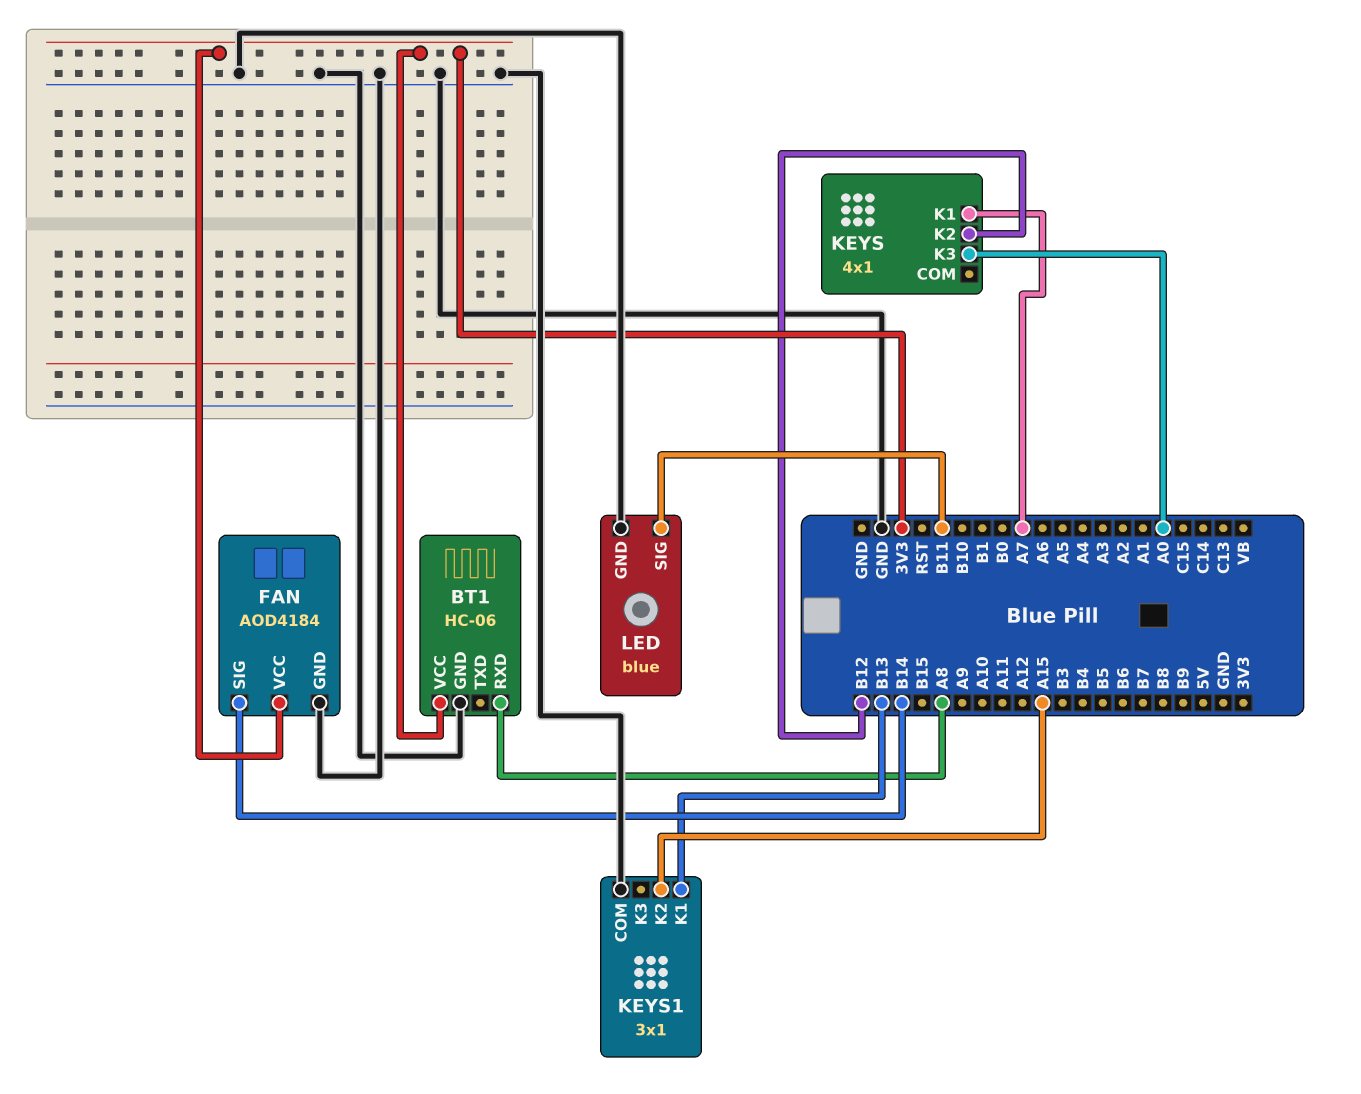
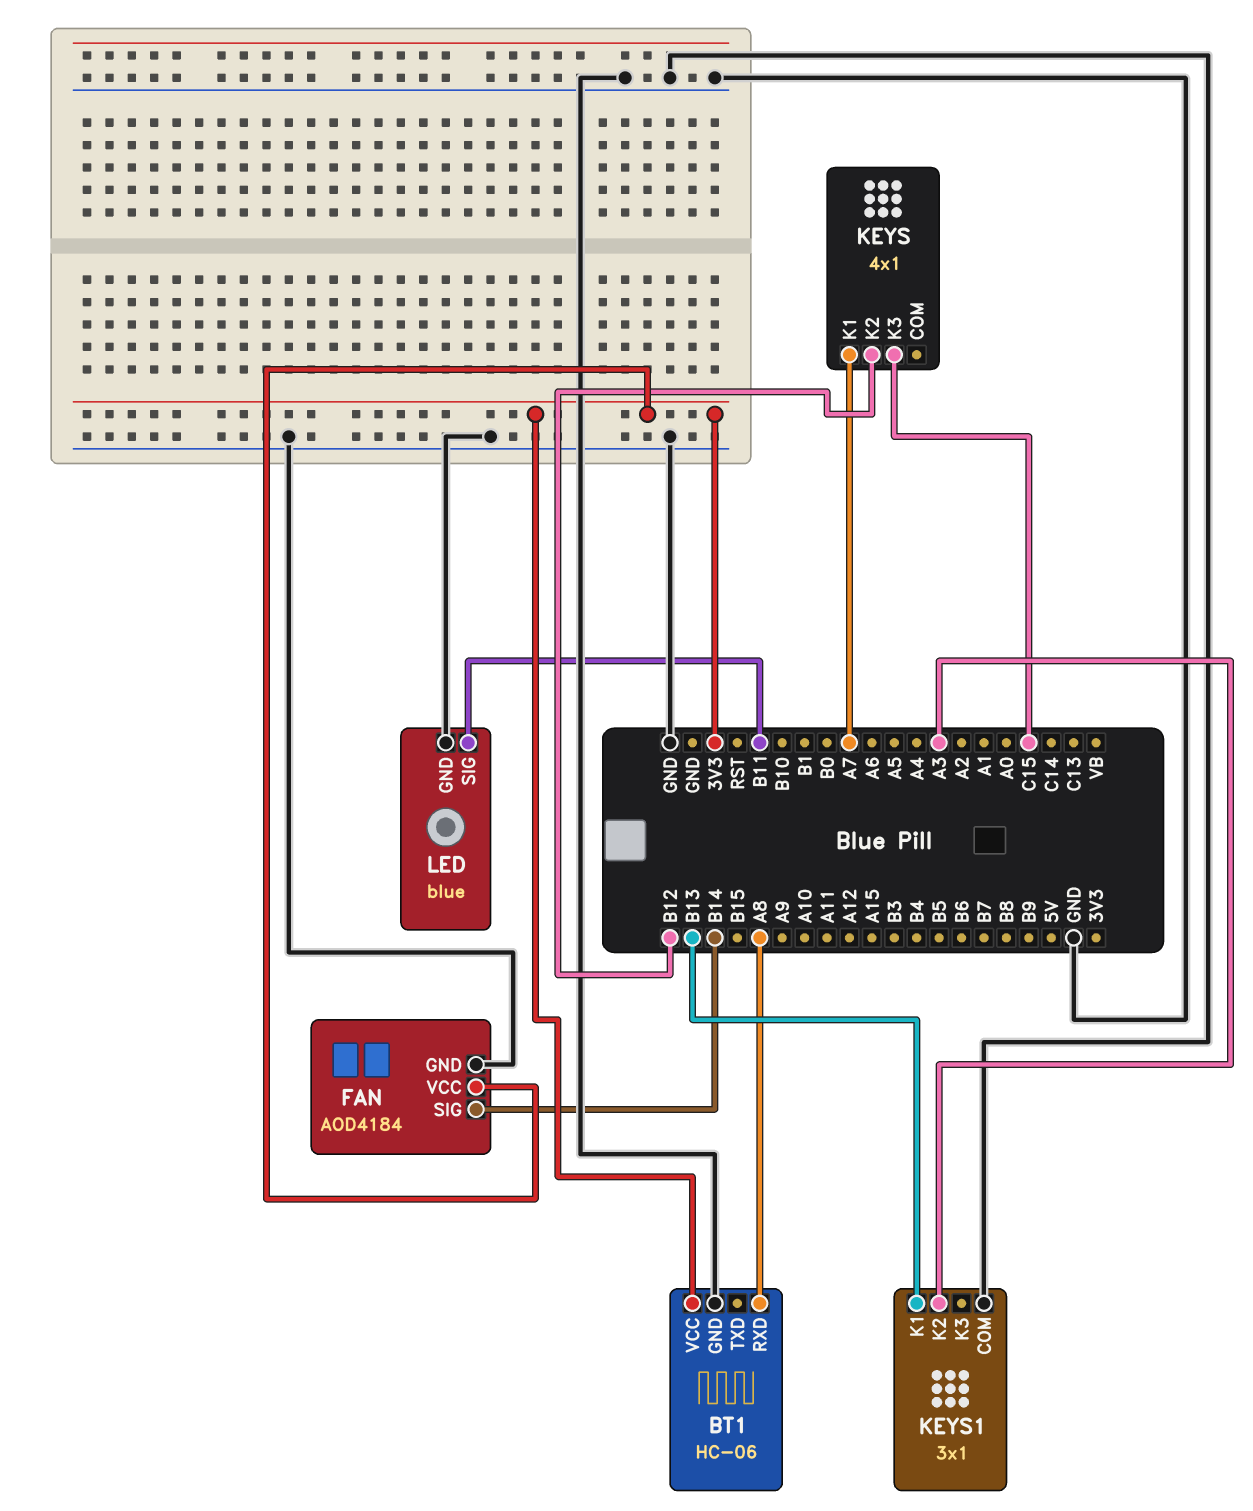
KEYS pin K3: A0 -> C15
KEYS1 pin K2: A15 -> A3

